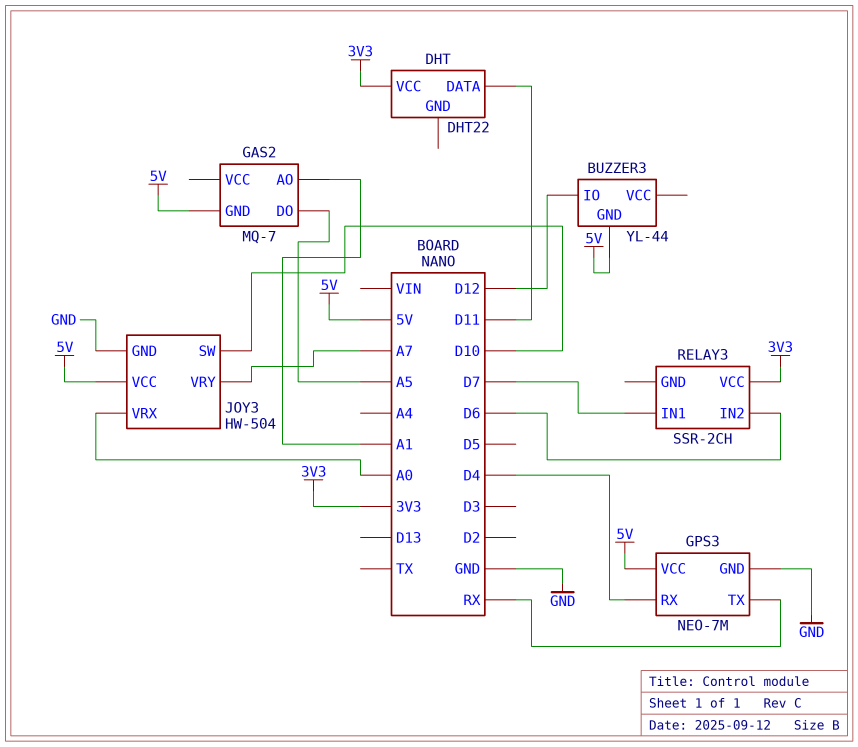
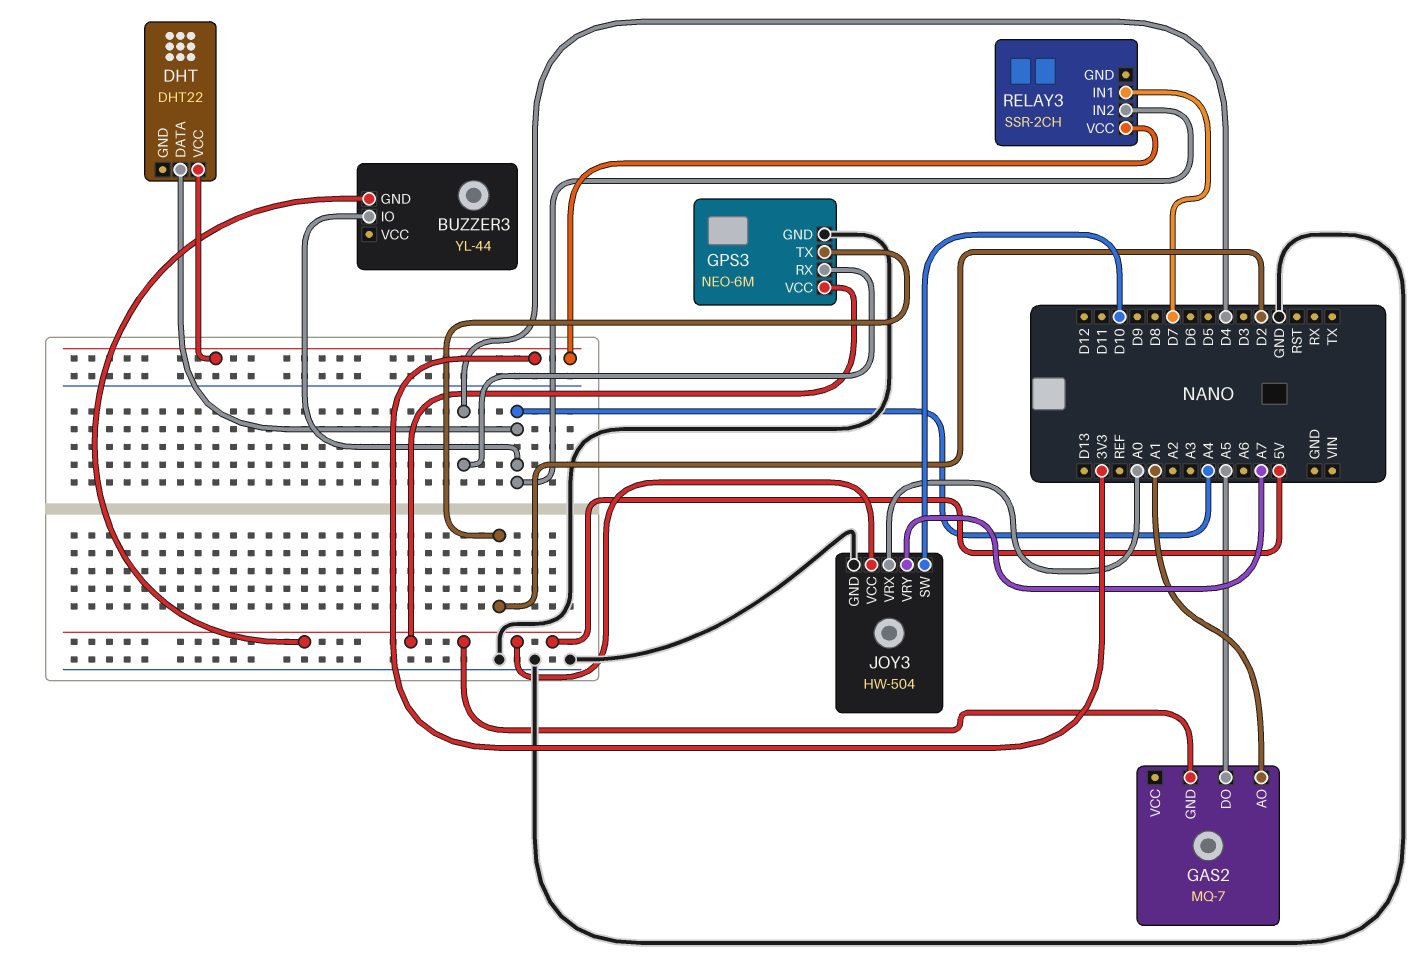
BUZZER3 pin IO: D12 -> A4
DHT pin DATA: D11 -> A4
GPS3: NEO-7M -> NEO-6M
GPS3 pin TX: RX -> D2
RELAY3 pin IN2: D6 -> A4

